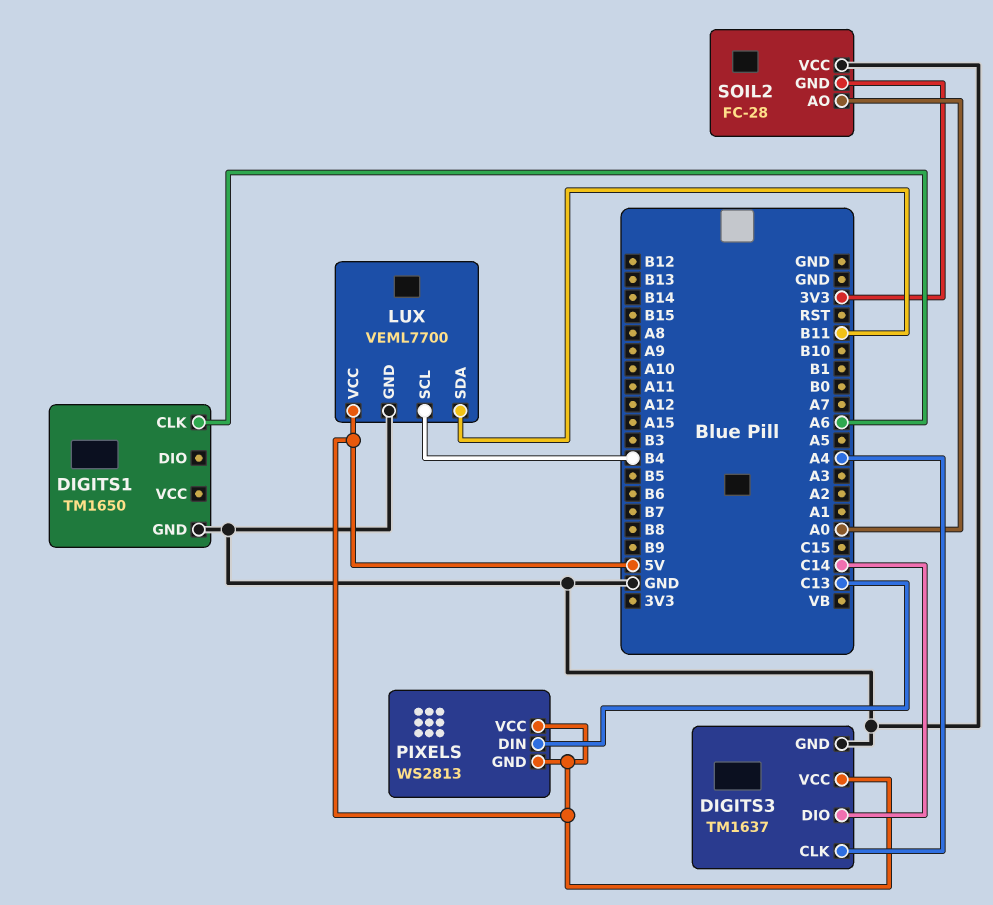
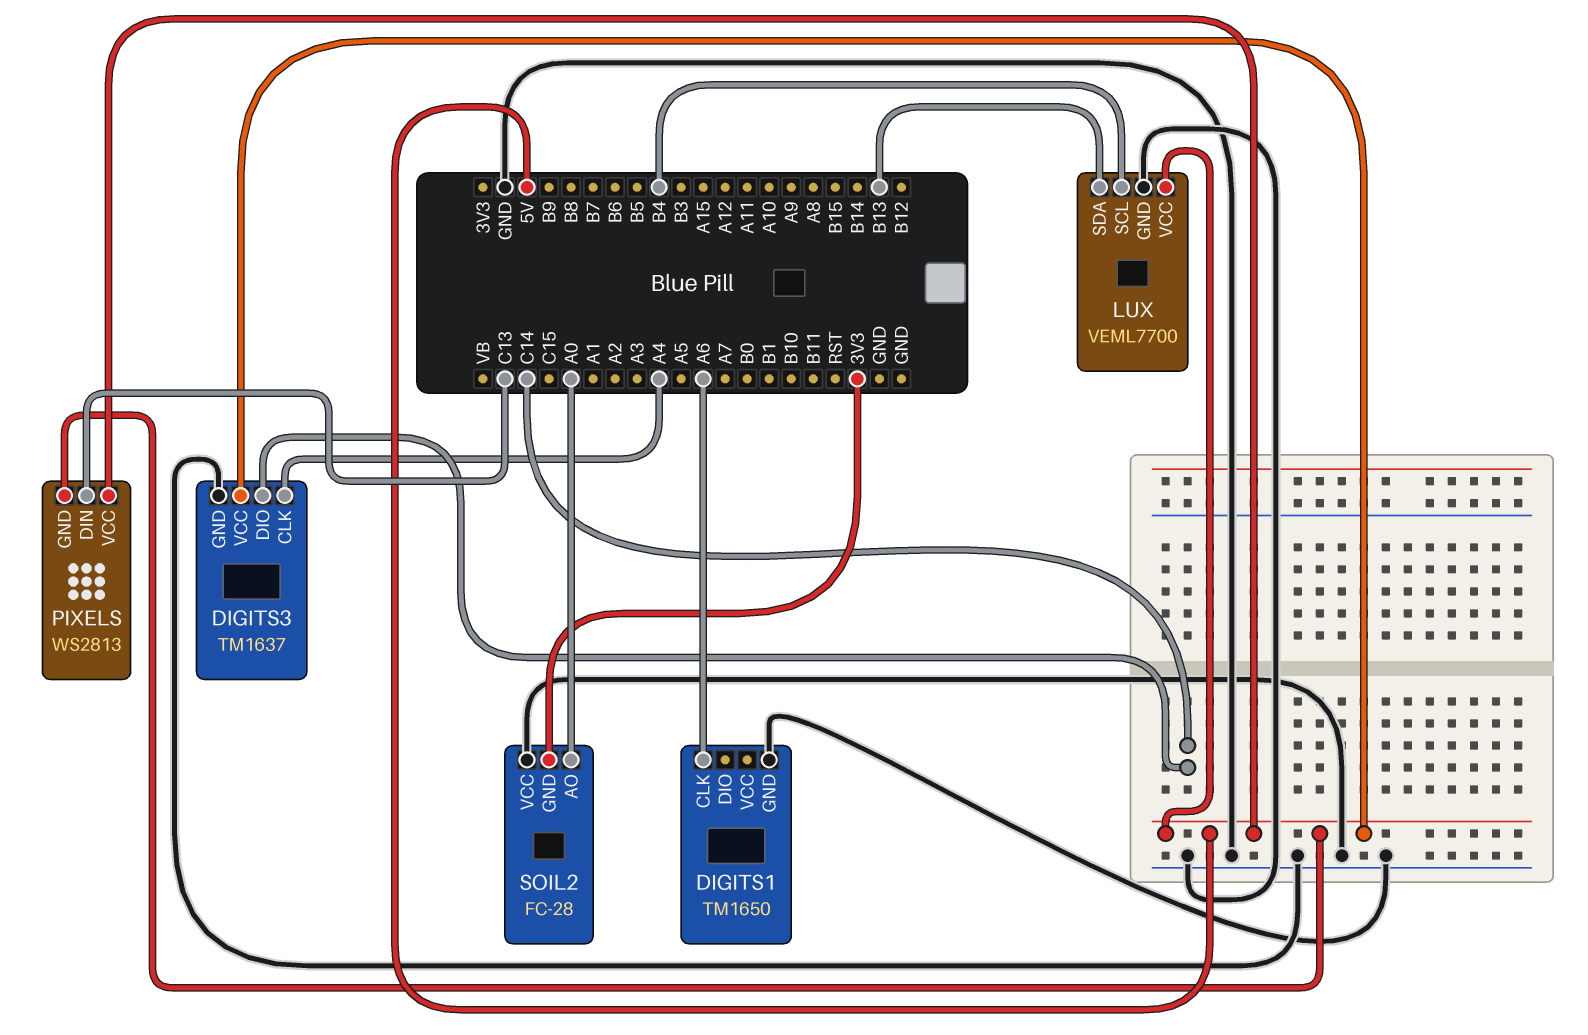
LUX pin SDA: B11 -> B13

